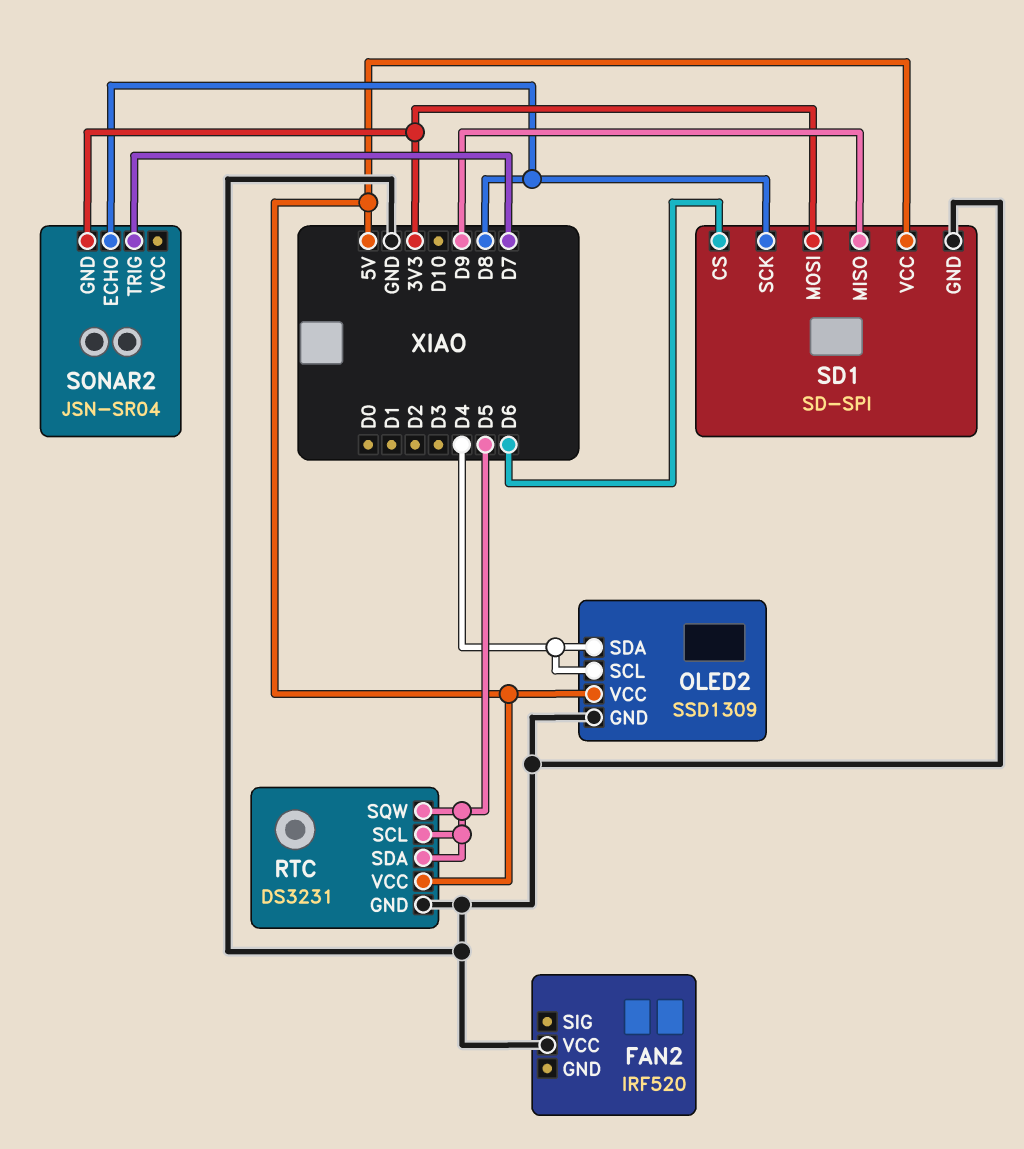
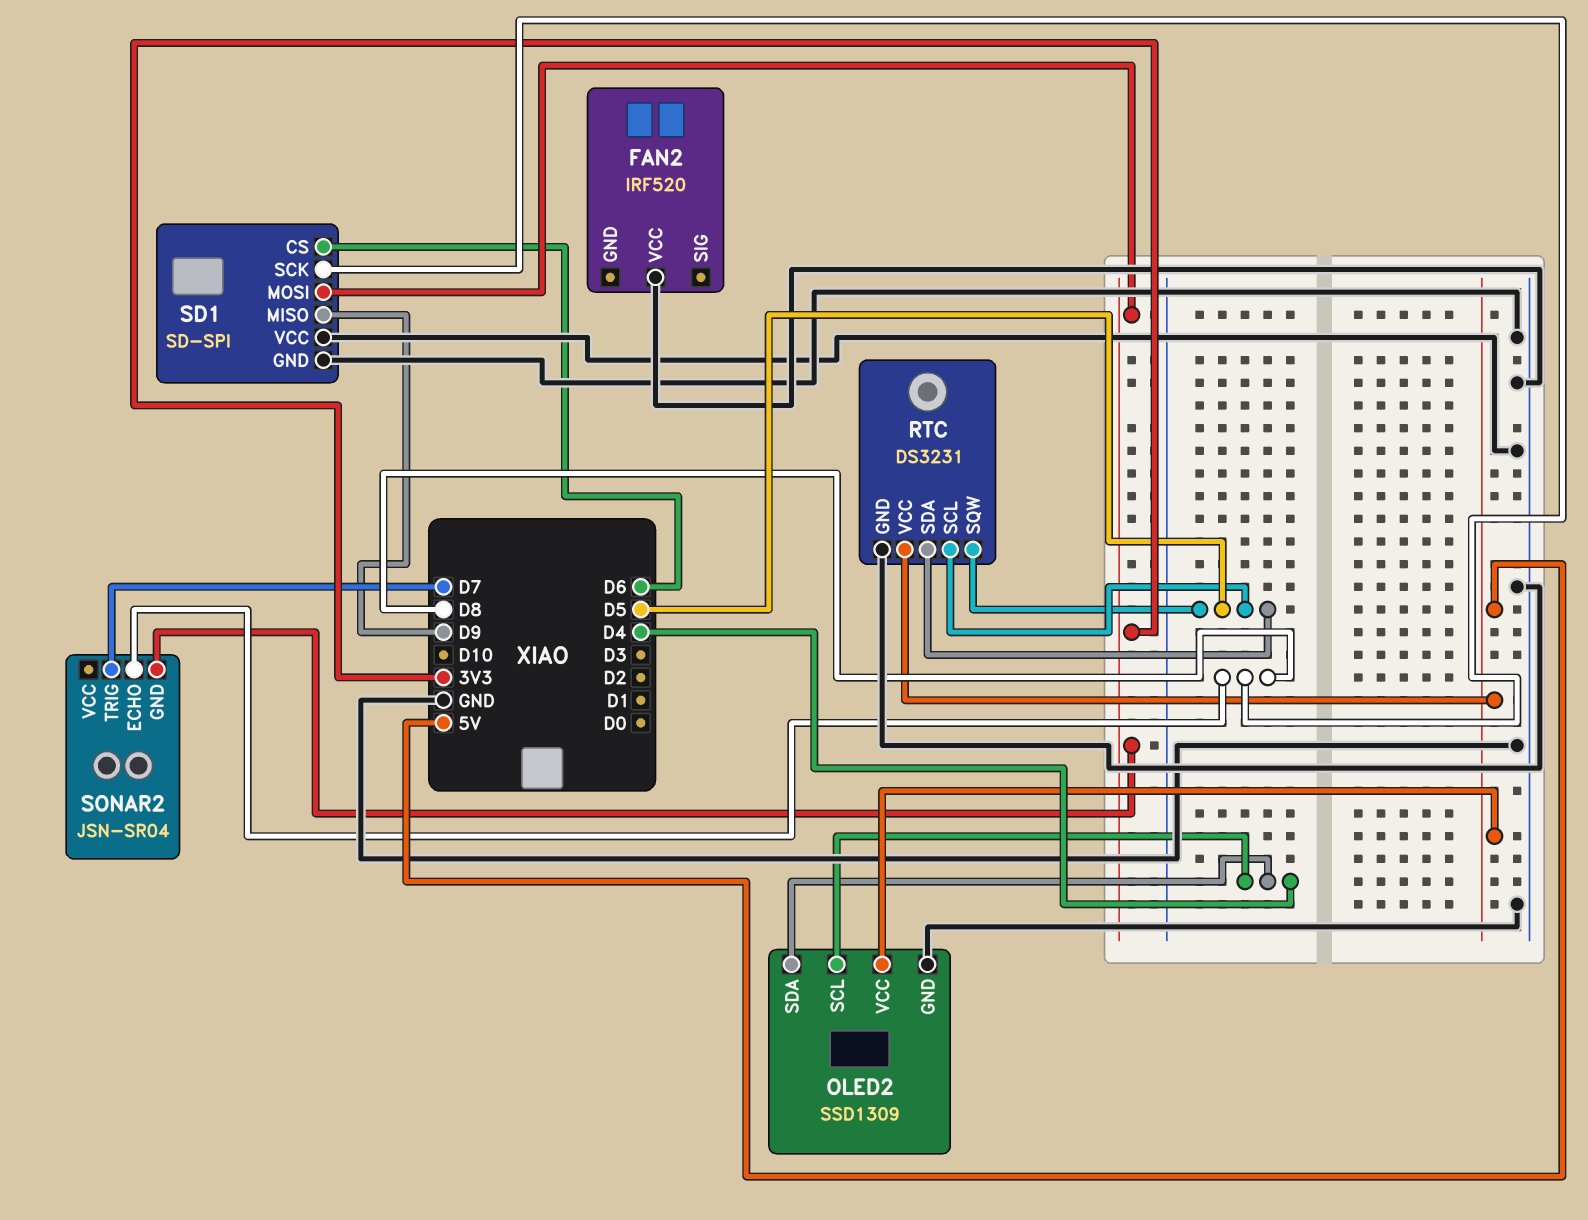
SD1 pin VCC: 5V -> GND

